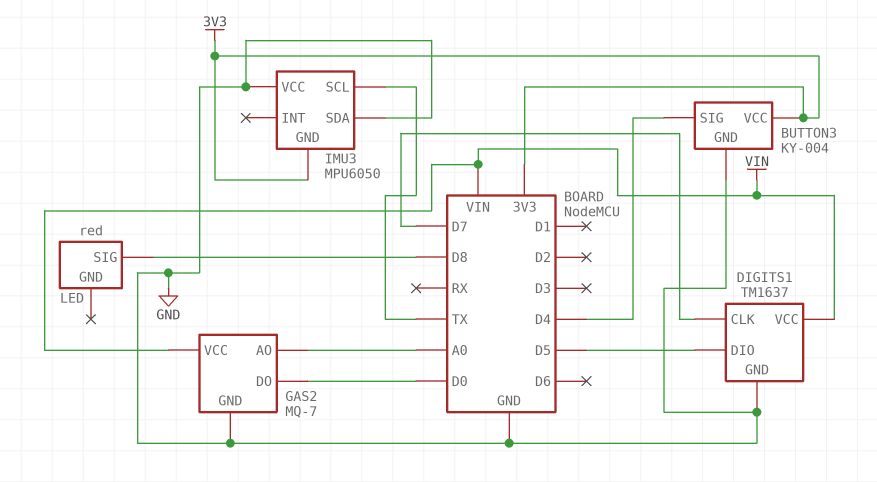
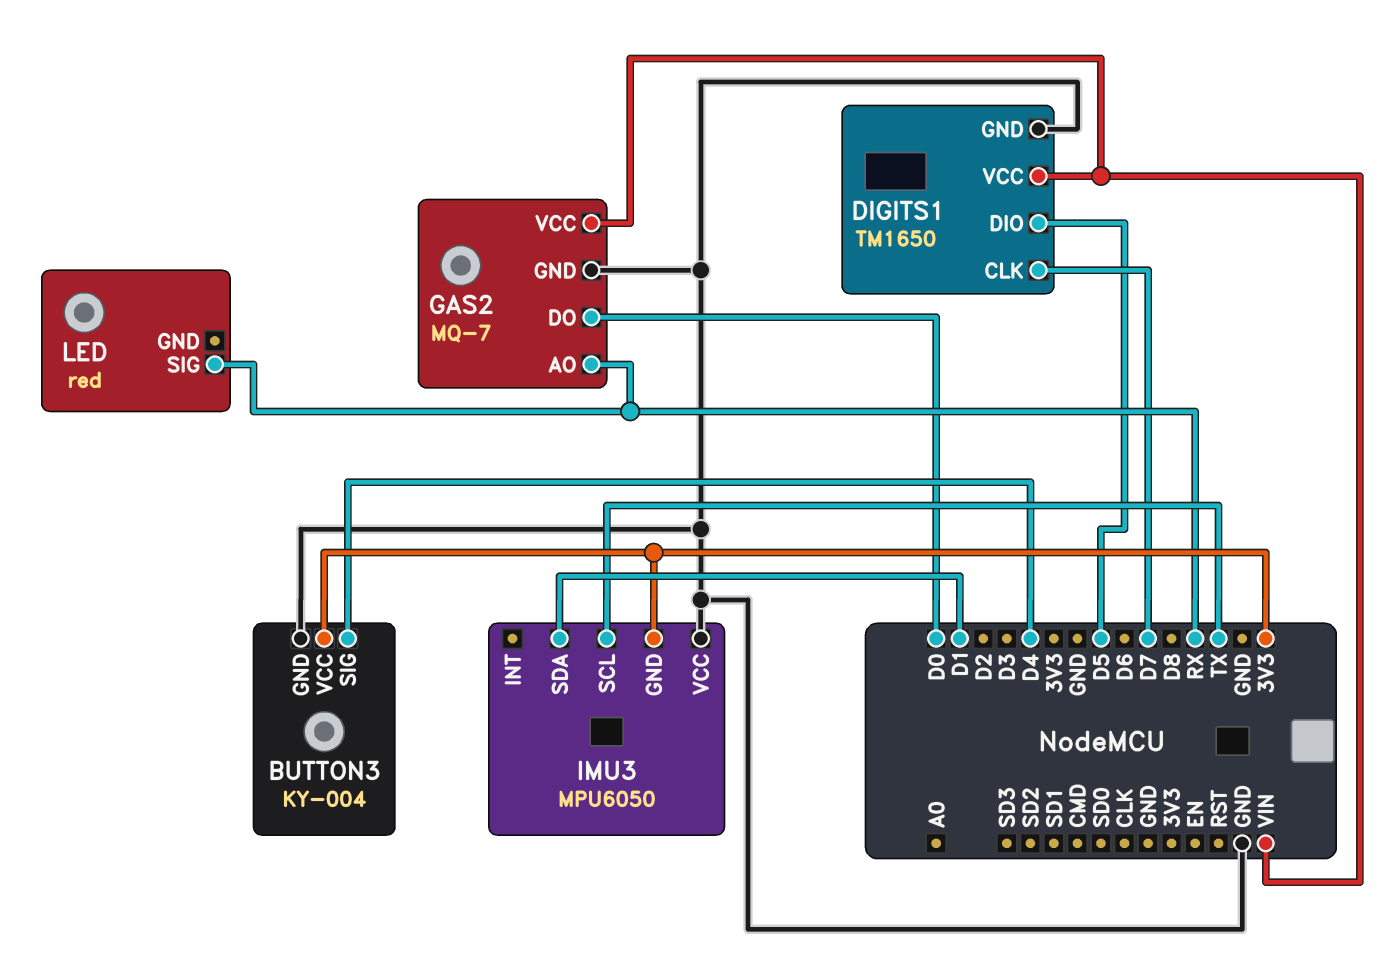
DIGITS1: TM1637 -> TM1650
GAS2 pin AO: A0 -> RX
IMU3 pin SDA: GND -> D1
LED pin SIG: D8 -> RX

